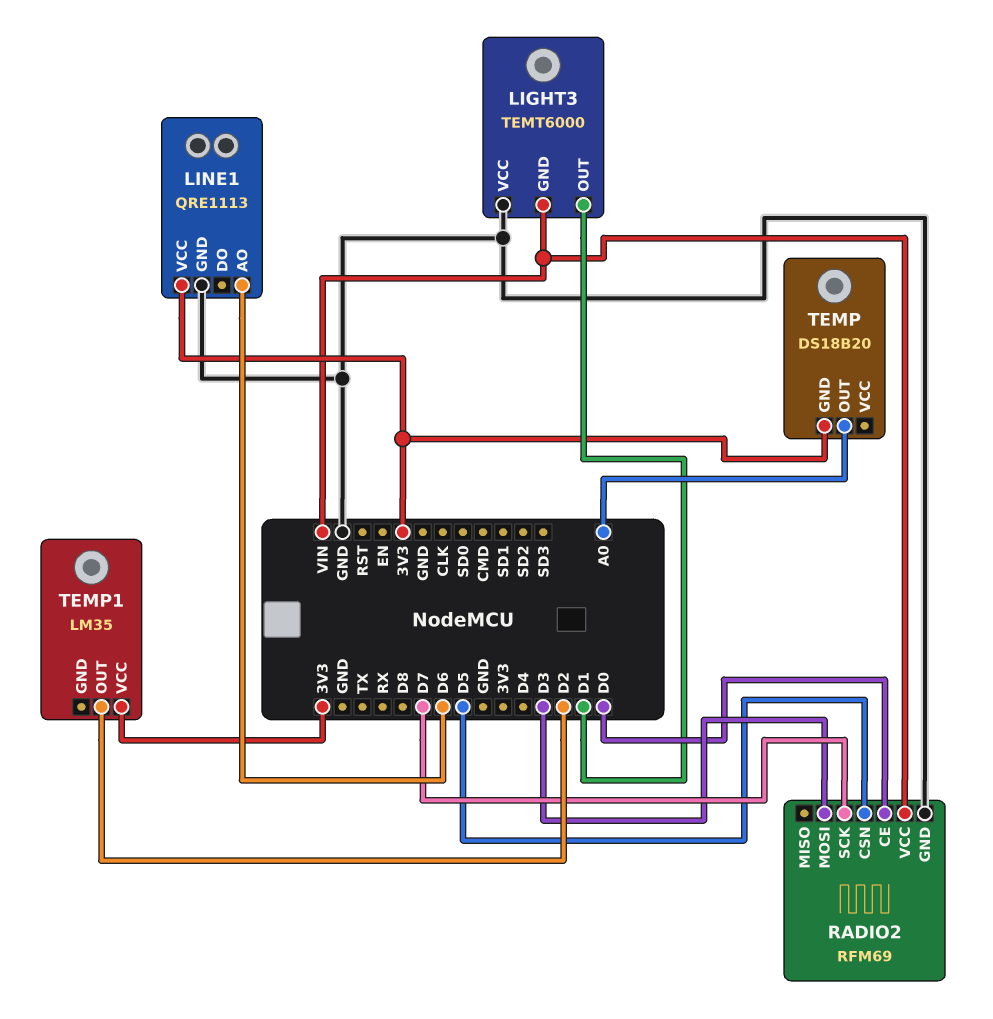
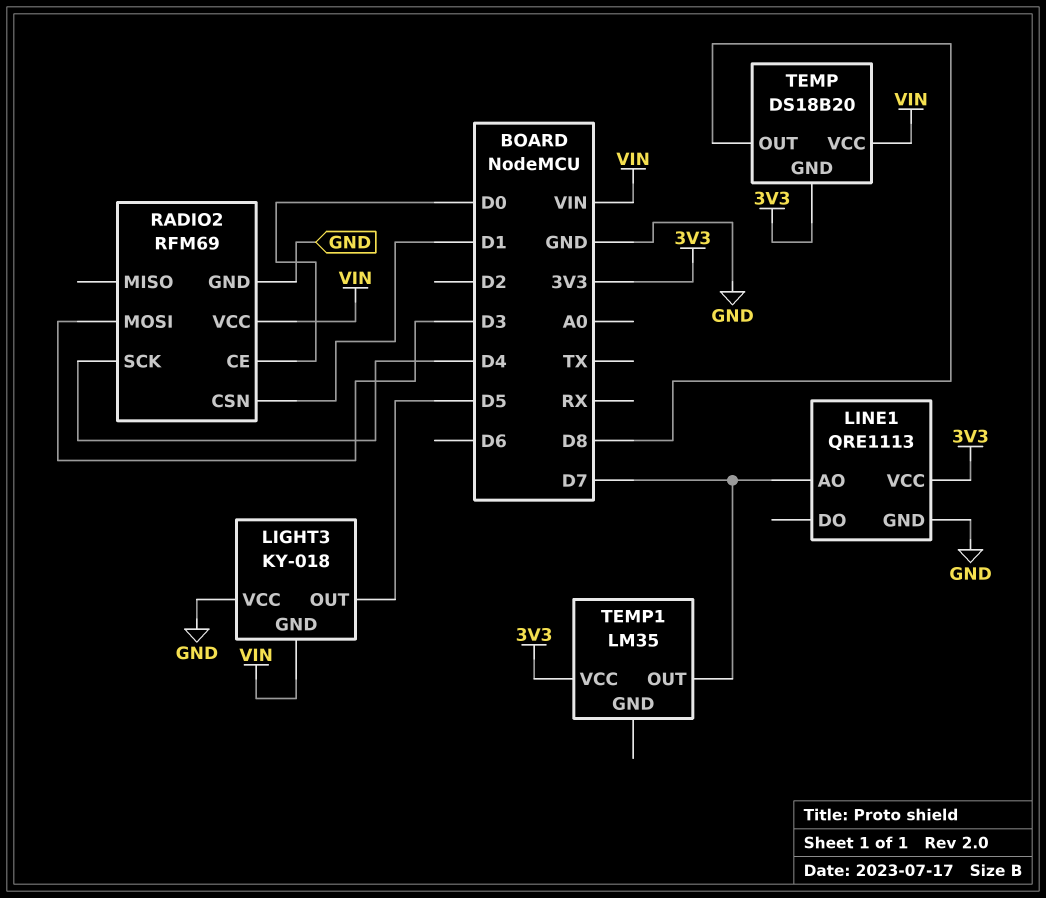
LIGHT3: TEMT6000 -> KY-018
LIGHT3 pin OUT: D1 -> D5
LINE1 pin AO: D6 -> D7
RADIO2 pin CSN: D5 -> D1
RADIO2 pin SCK: D7 -> D4
TEMP pin OUT: A0 -> D8
TEMP pin VCC: none -> VIN
TEMP1 pin OUT: D2 -> D7

